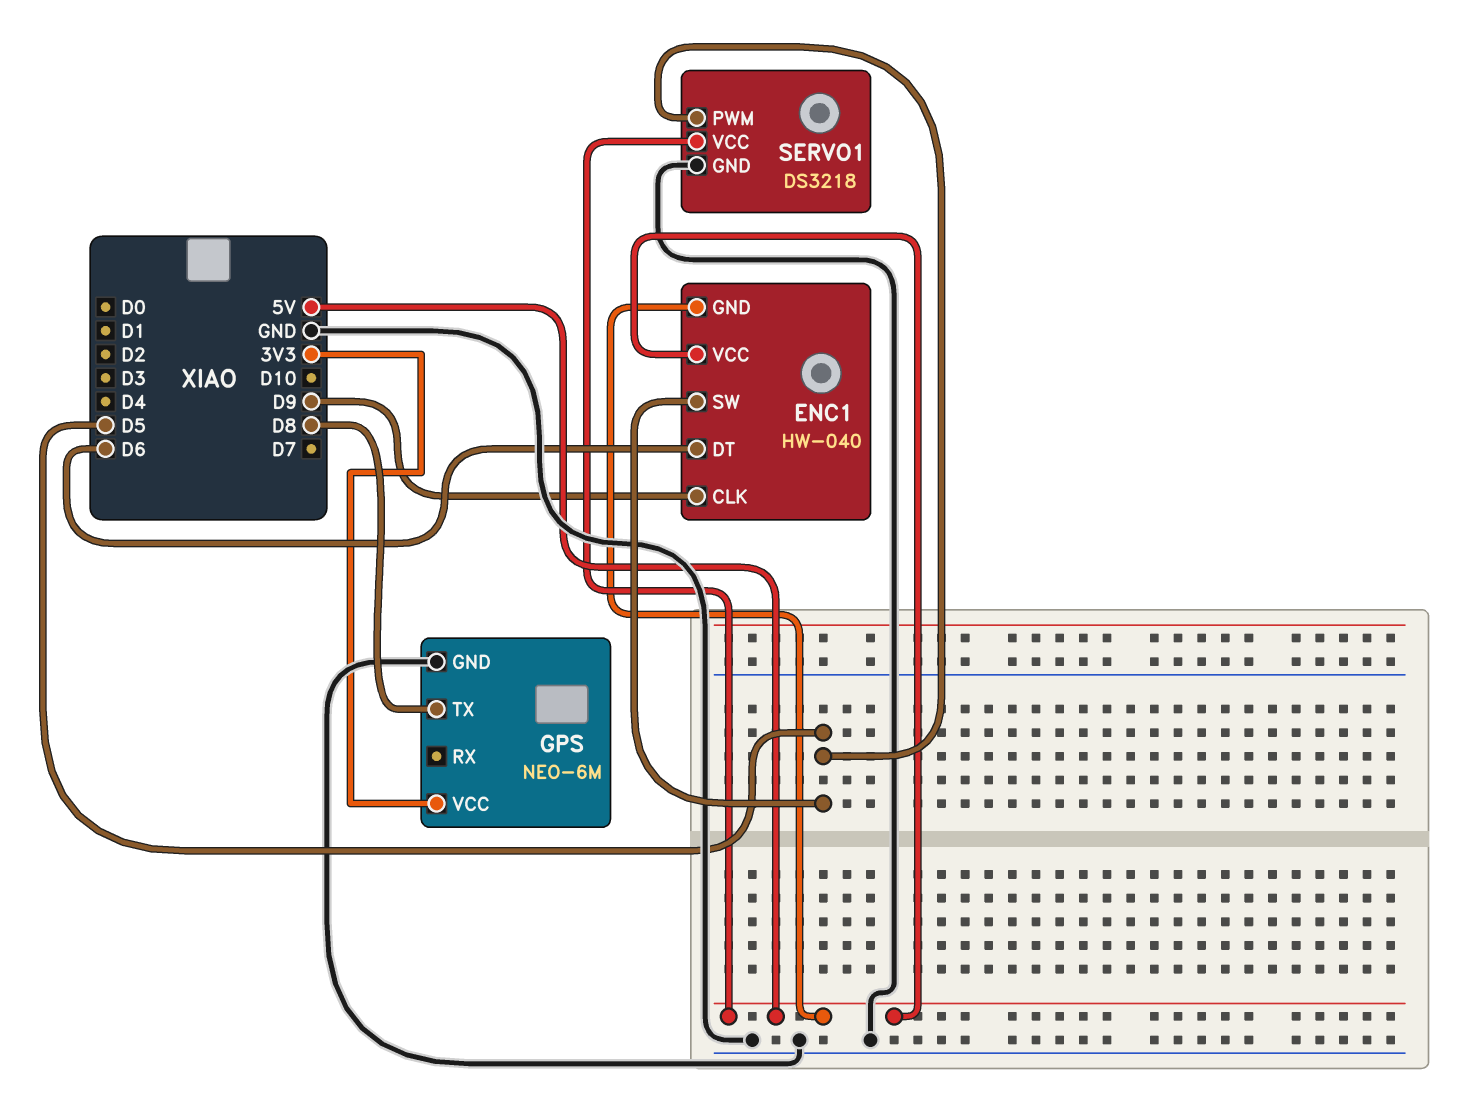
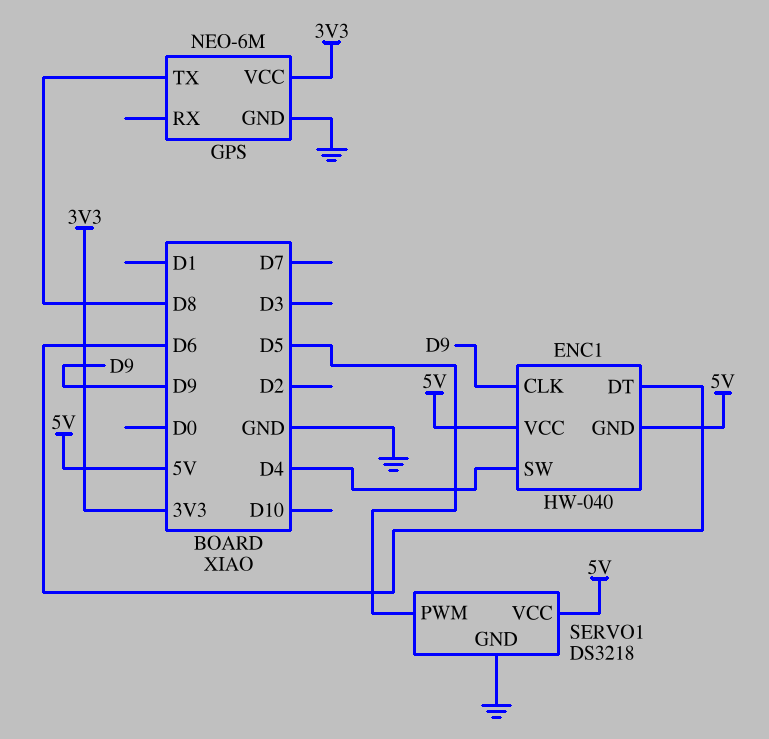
ENC1 pin SW: D5 -> D4

